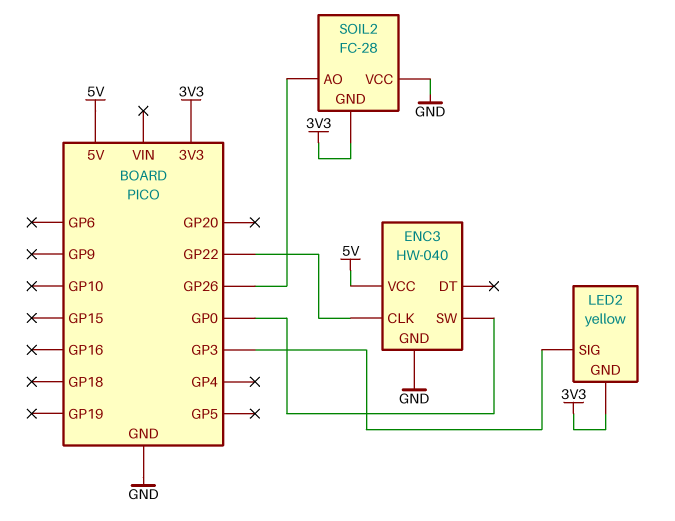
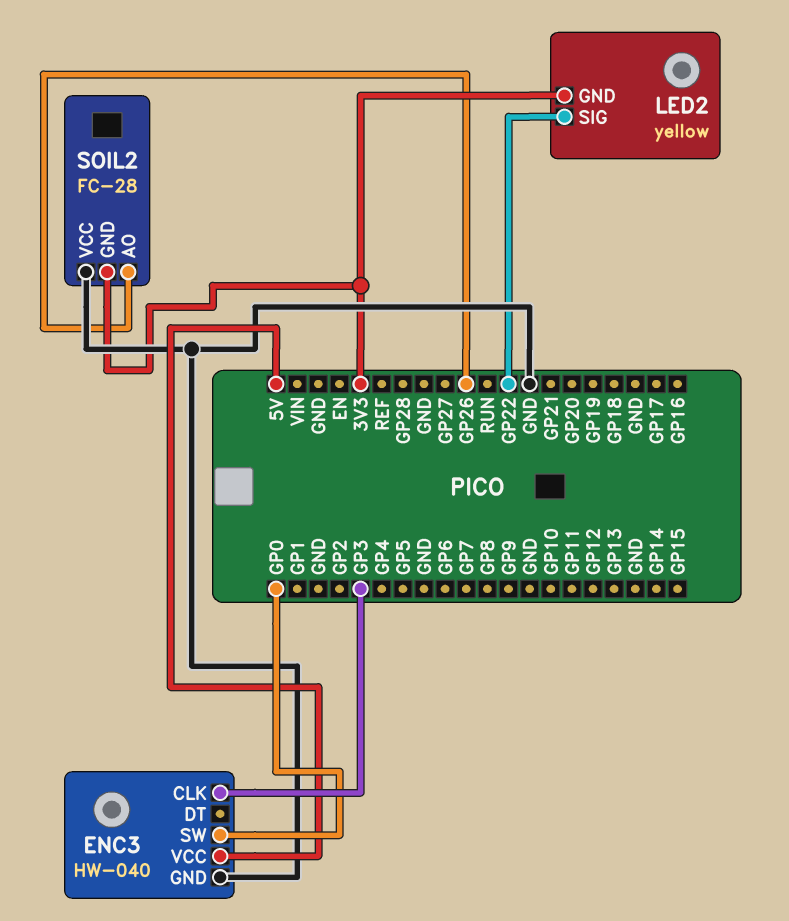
ENC3 pin CLK: GP22 -> GP3
LED2 pin SIG: GP3 -> GP22

